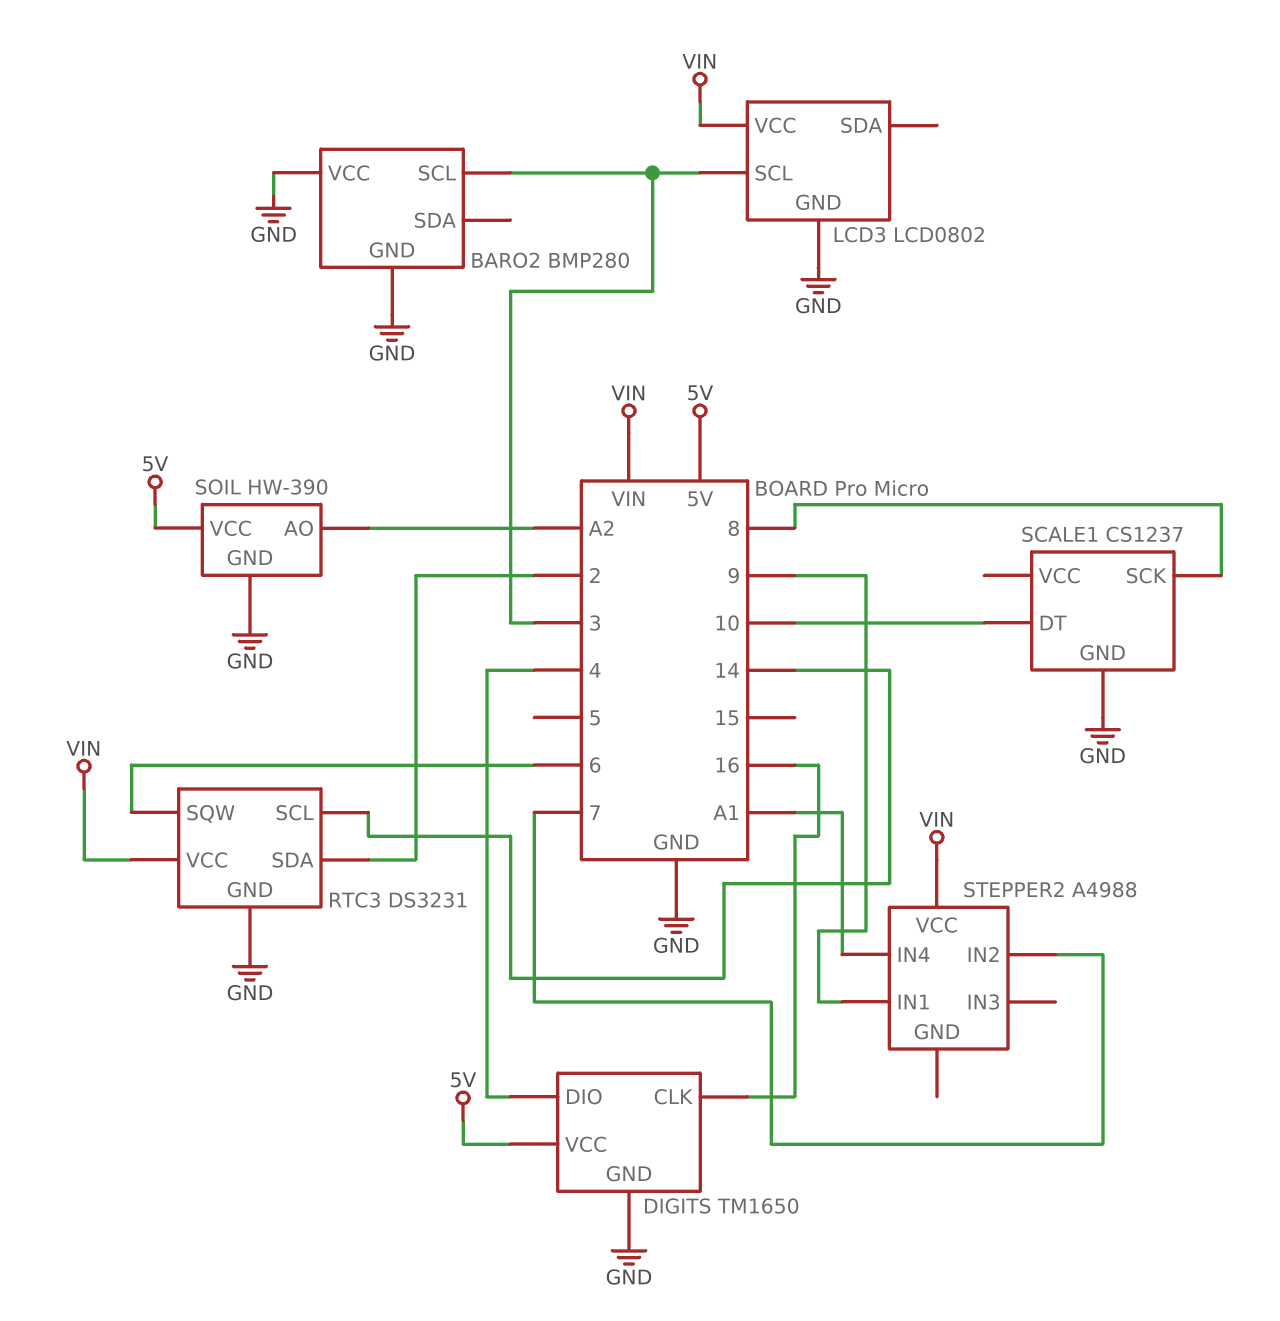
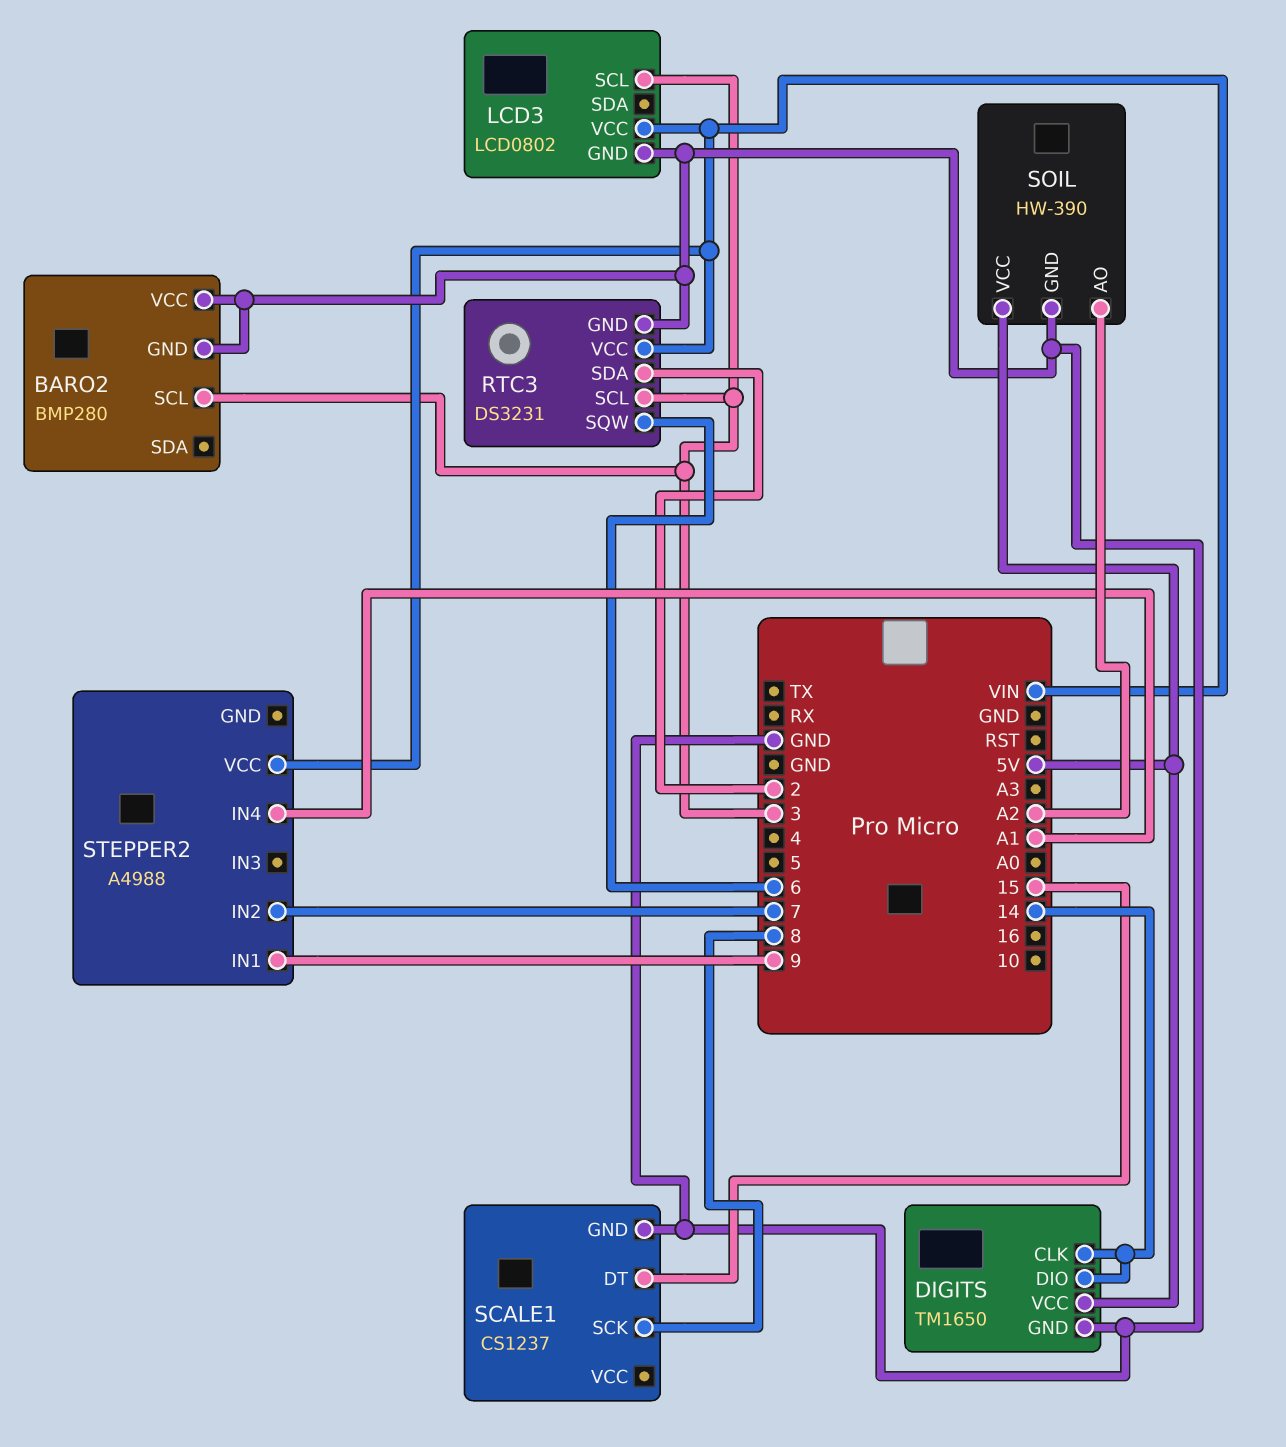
DIGITS pin CLK: 16 -> 14
DIGITS pin DIO: 4 -> 14
RTC3 pin SCL: 14 -> 3
SCALE1 pin DT: 10 -> 15

